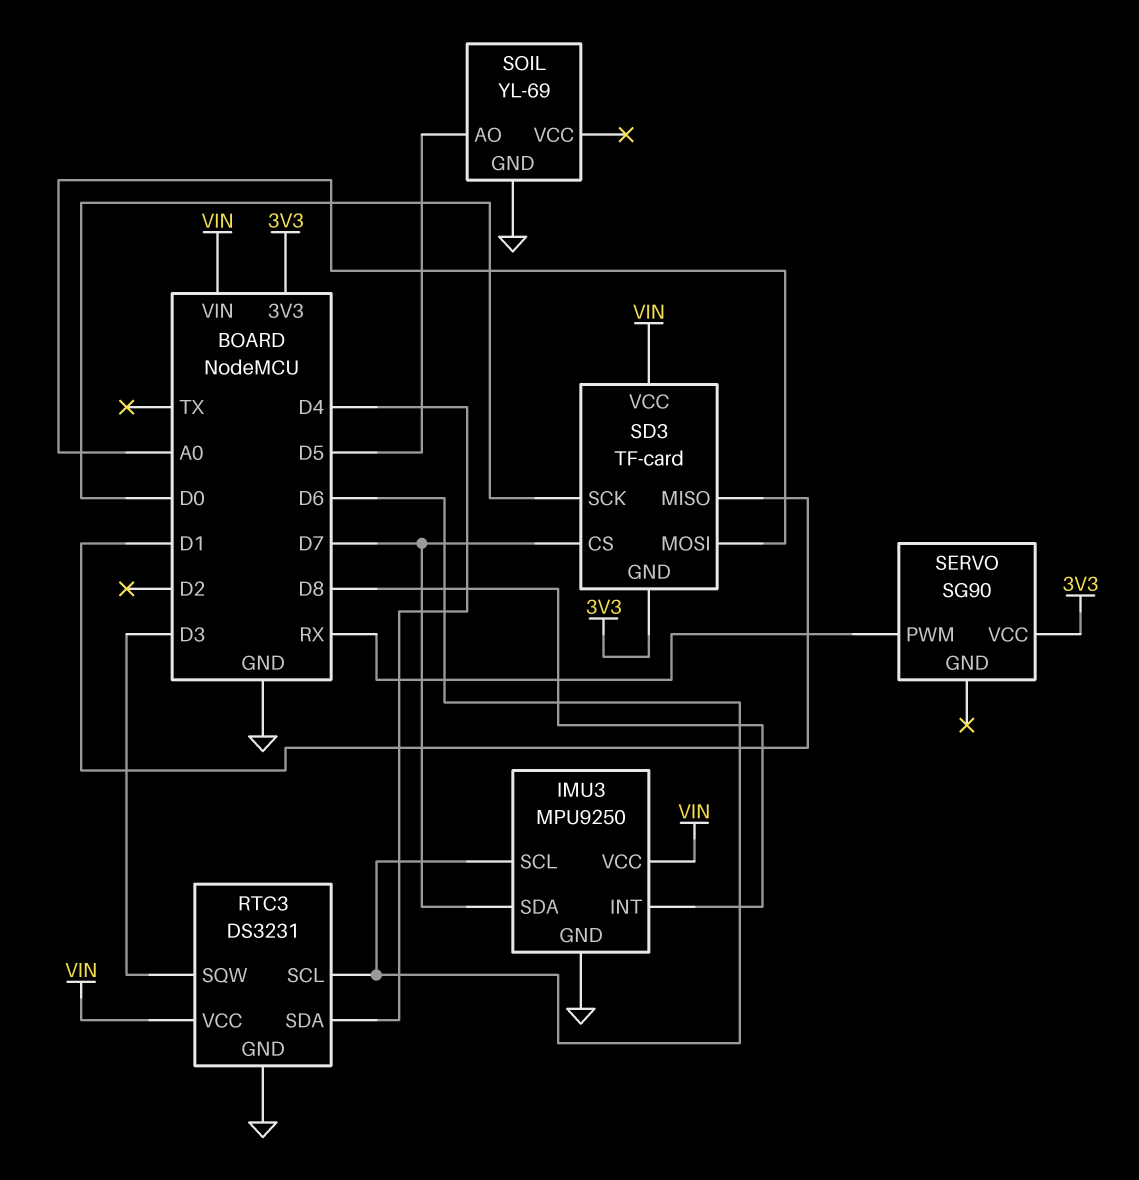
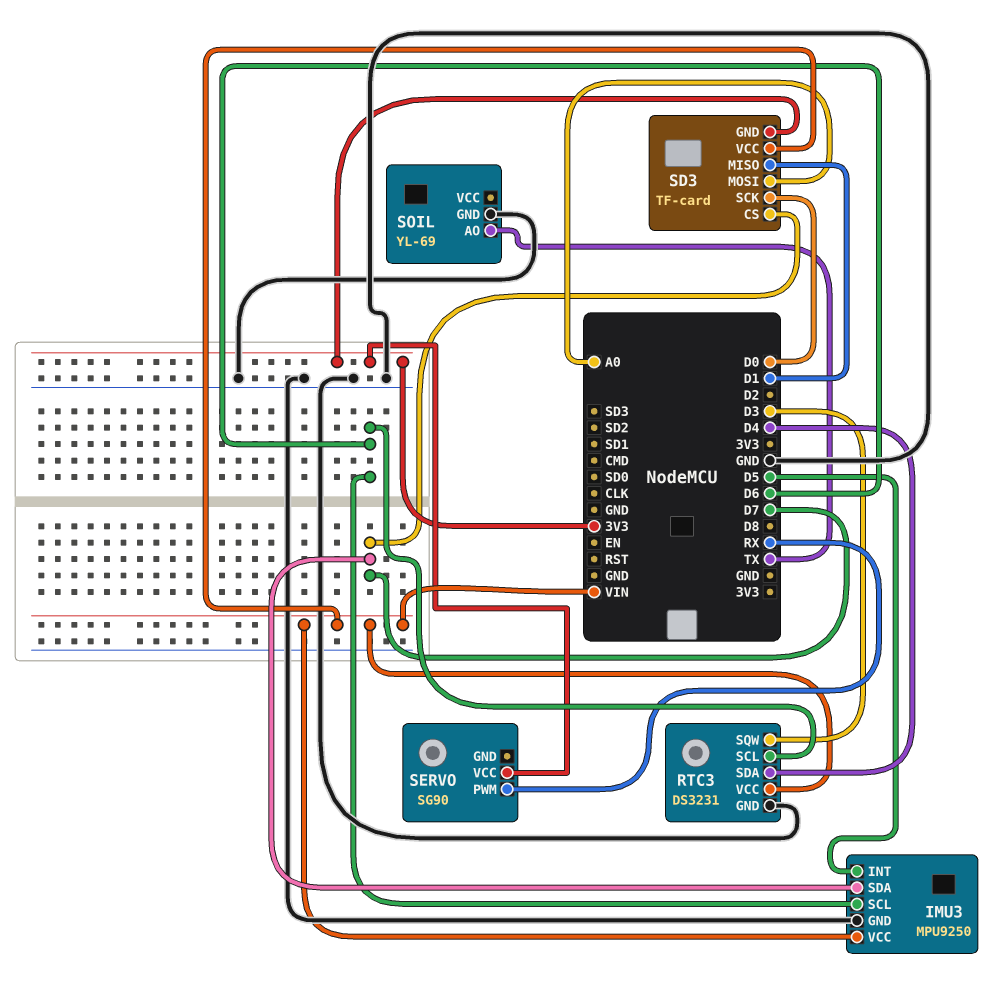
IMU3 pin INT: D8 -> D5
SOIL pin AO: D5 -> TX

